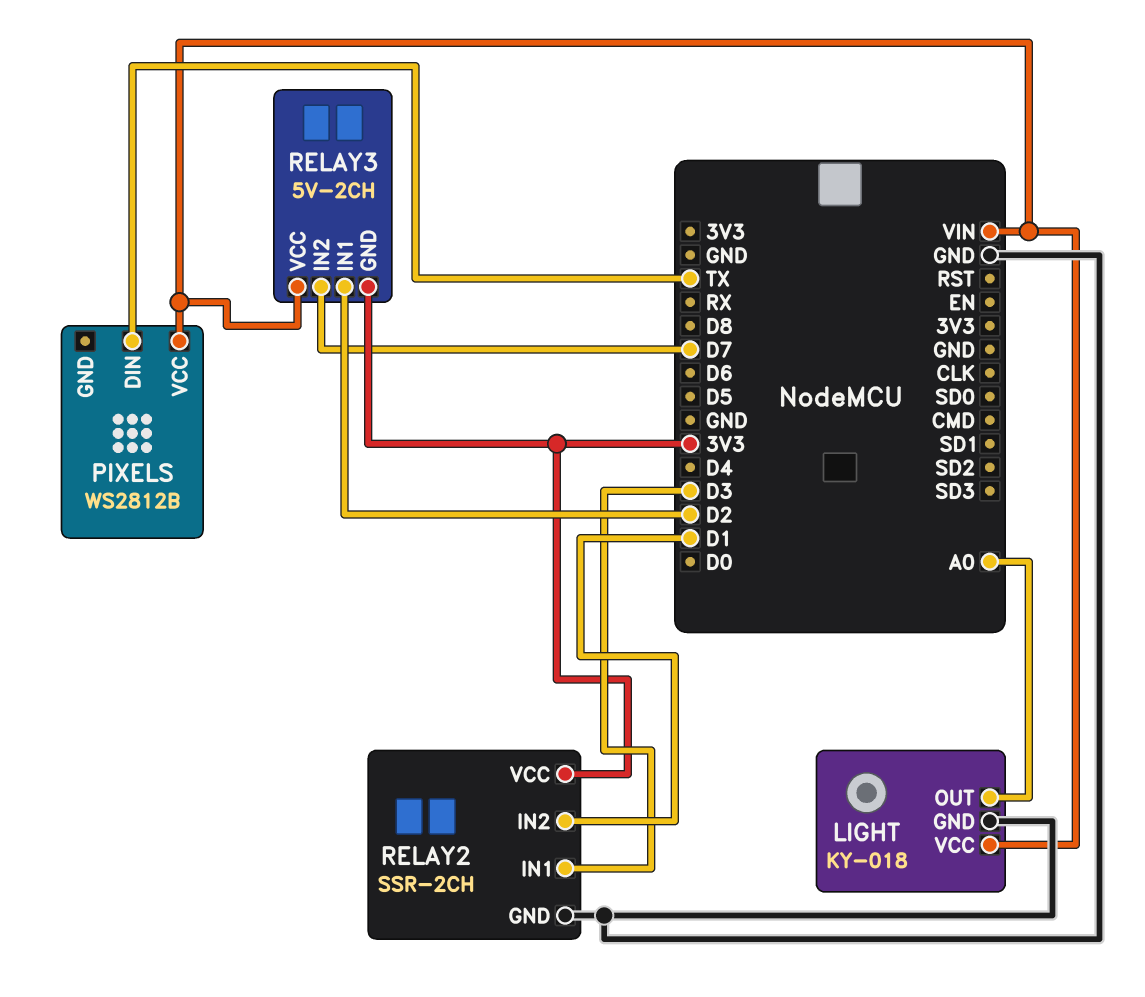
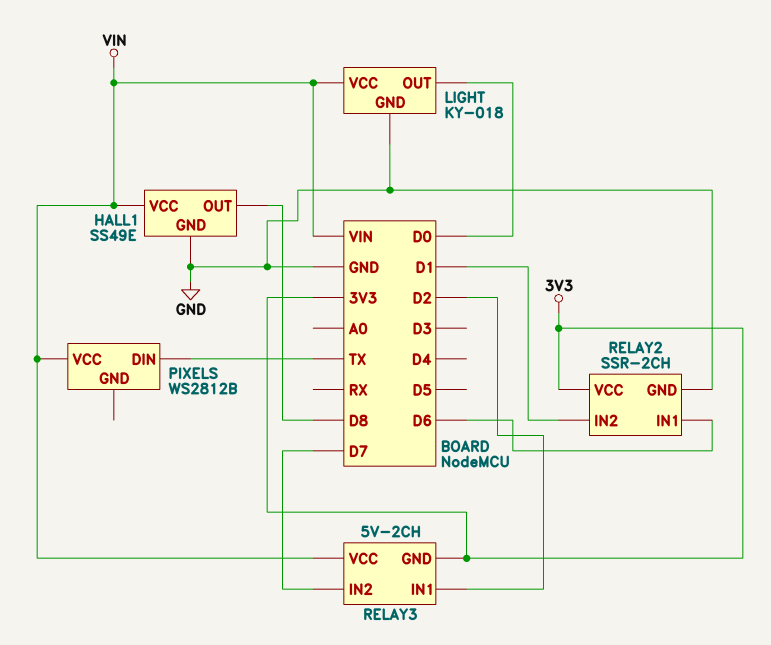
HALL1: none -> SS49E
HALL1 pin GND: none -> GND
HALL1 pin OUT: none -> D8
HALL1 pin VCC: none -> VIN
LIGHT pin OUT: A0 -> D0
RELAY2 pin IN1: D3 -> D6

